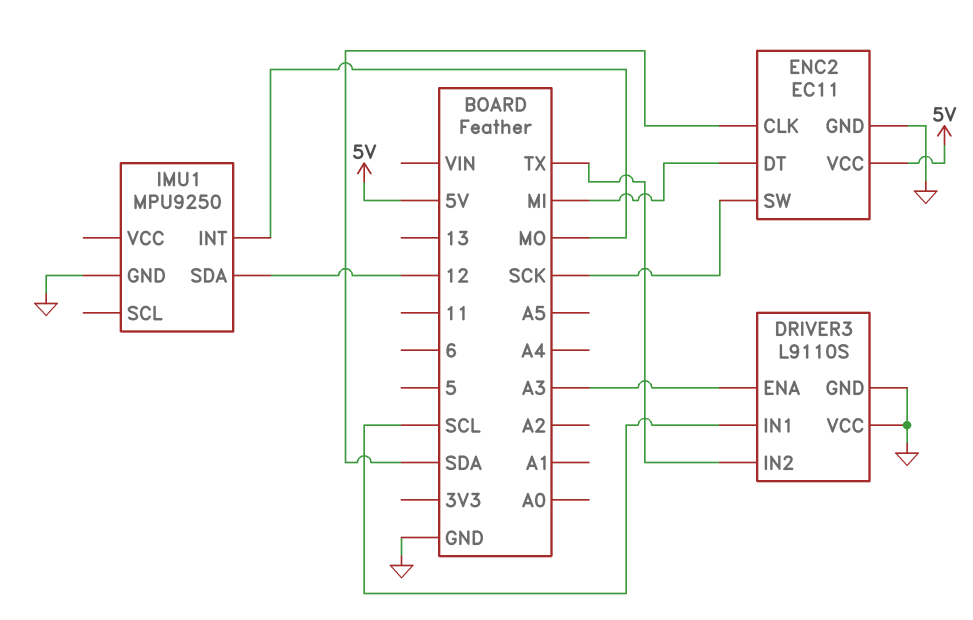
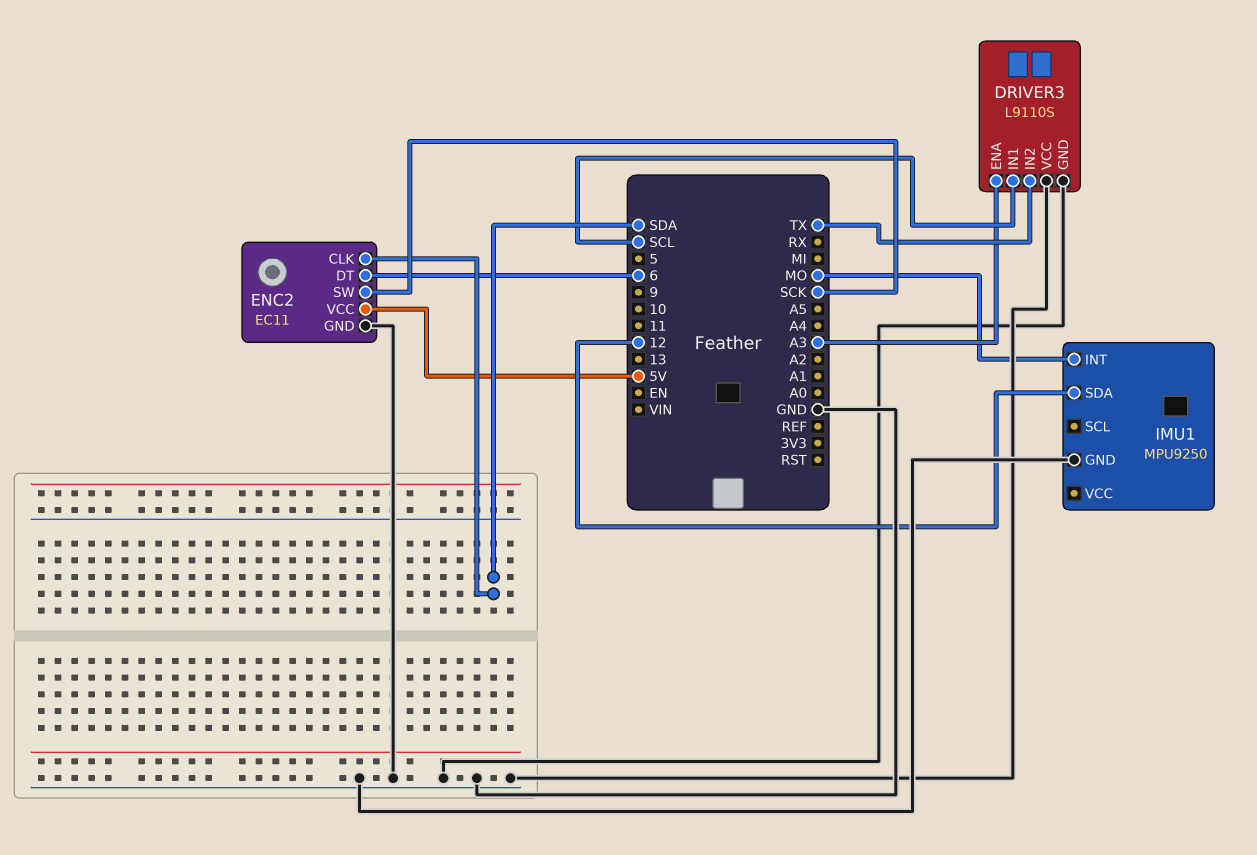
ENC2 pin DT: MI -> 6

